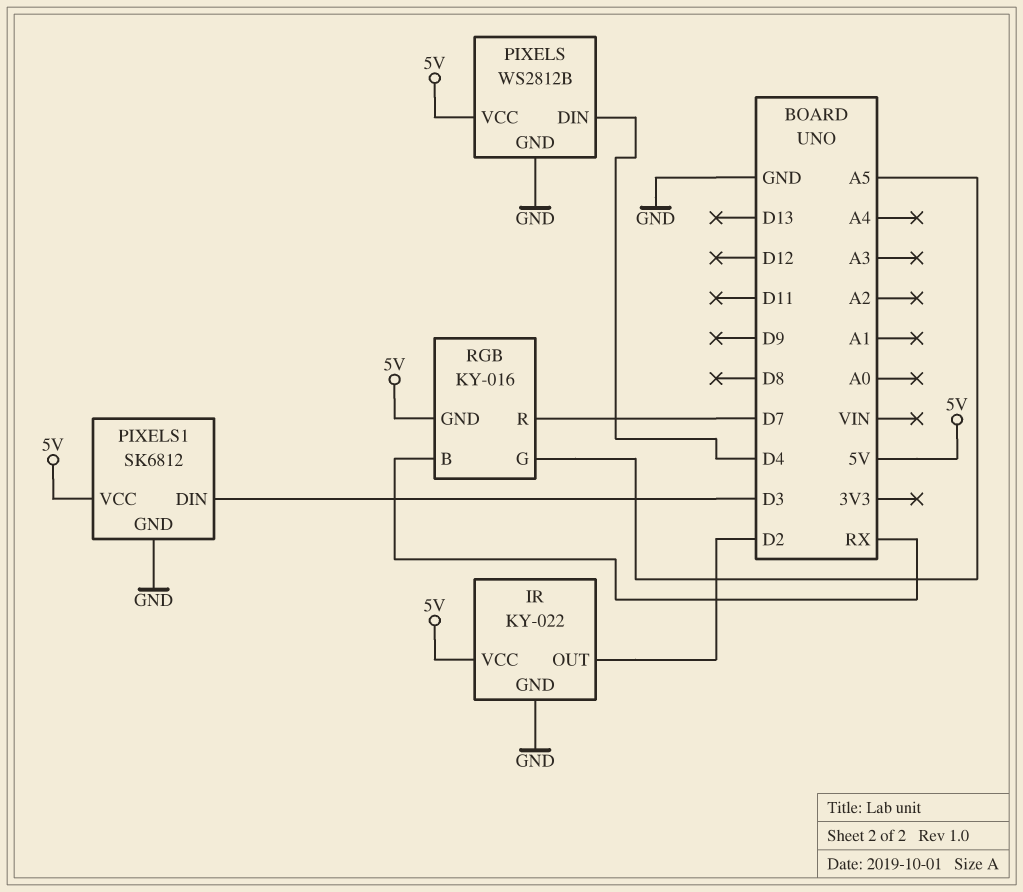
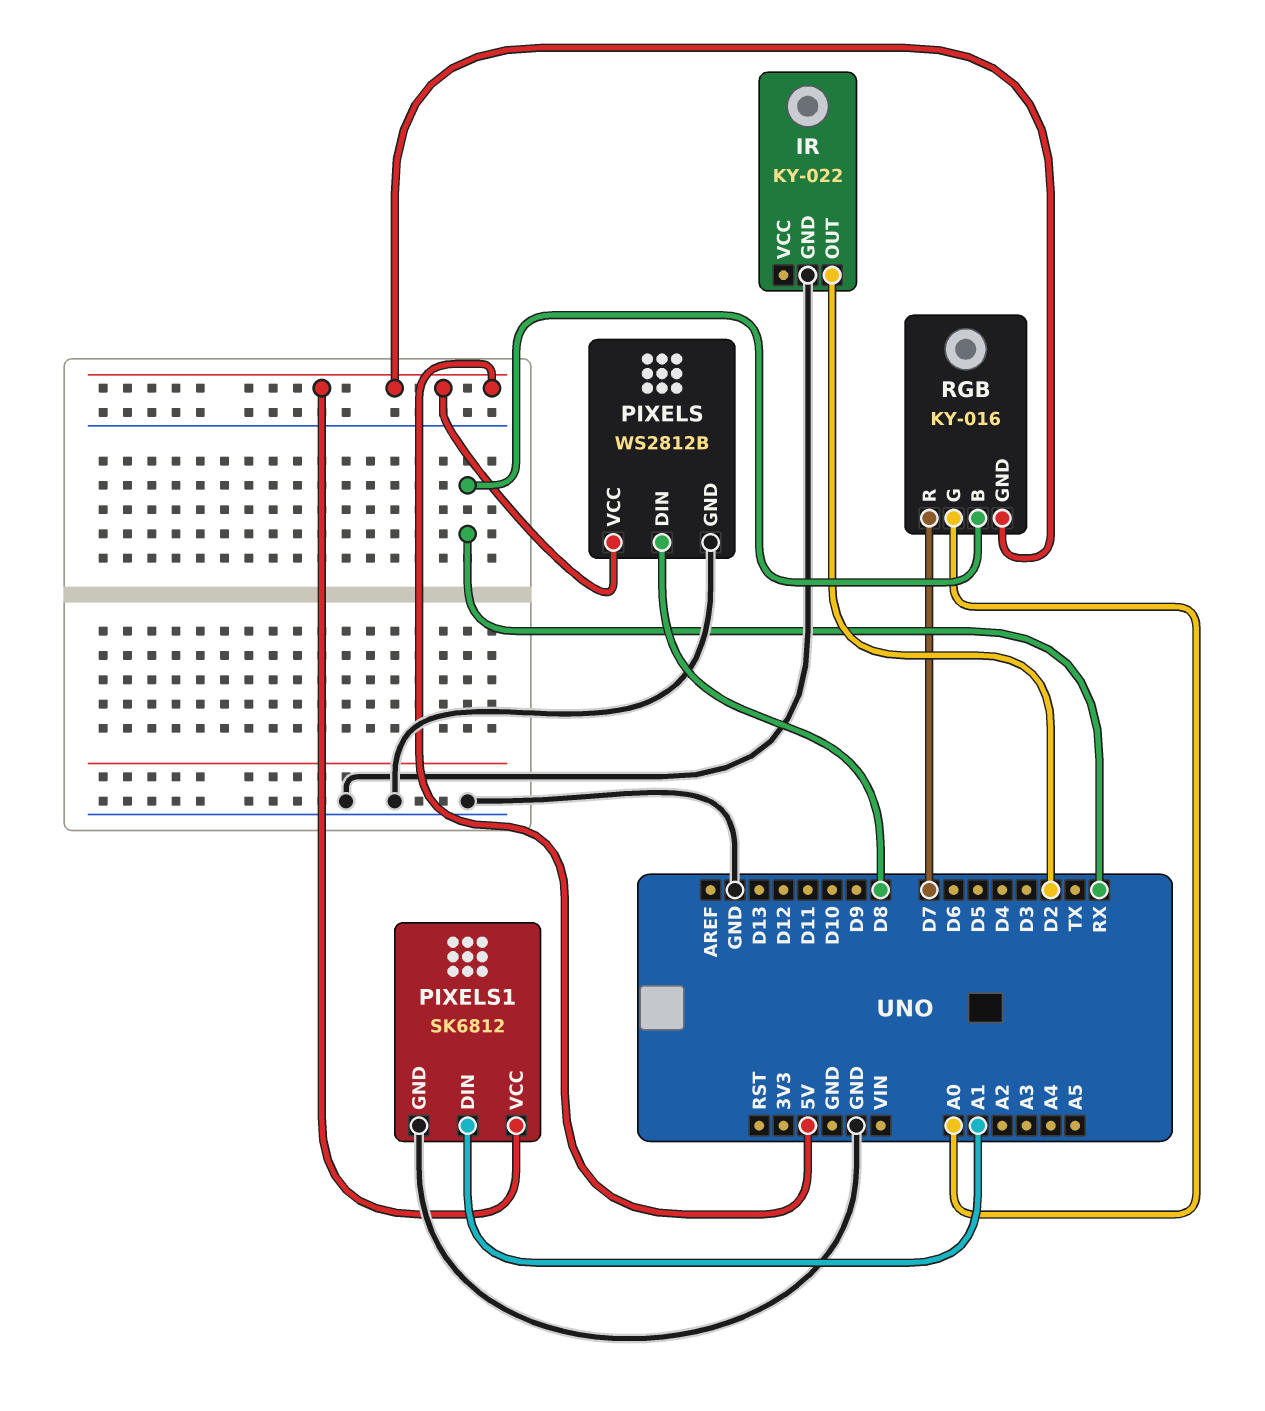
IR pin VCC: 5V -> none
PIXELS pin DIN: D4 -> D8
PIXELS1 pin DIN: D3 -> A1
RGB pin G: A5 -> A0

